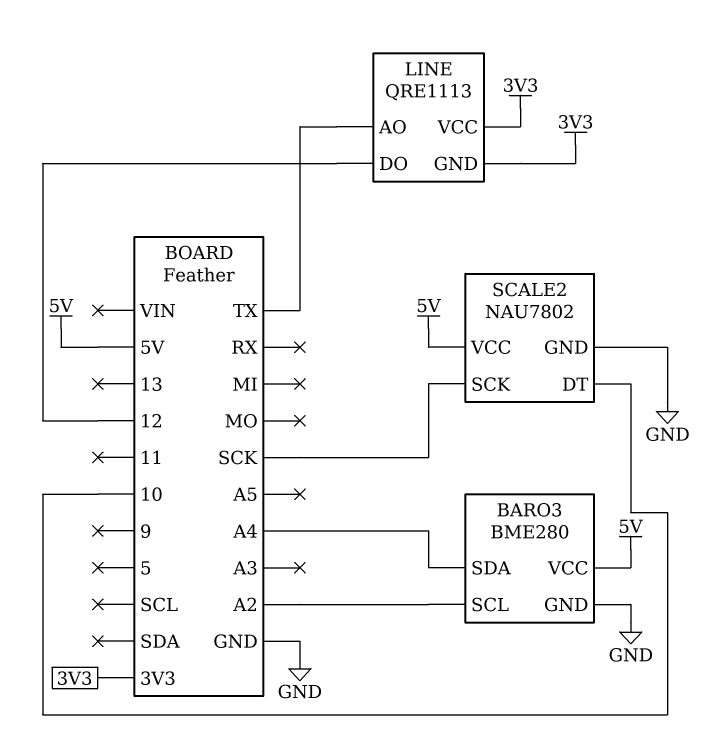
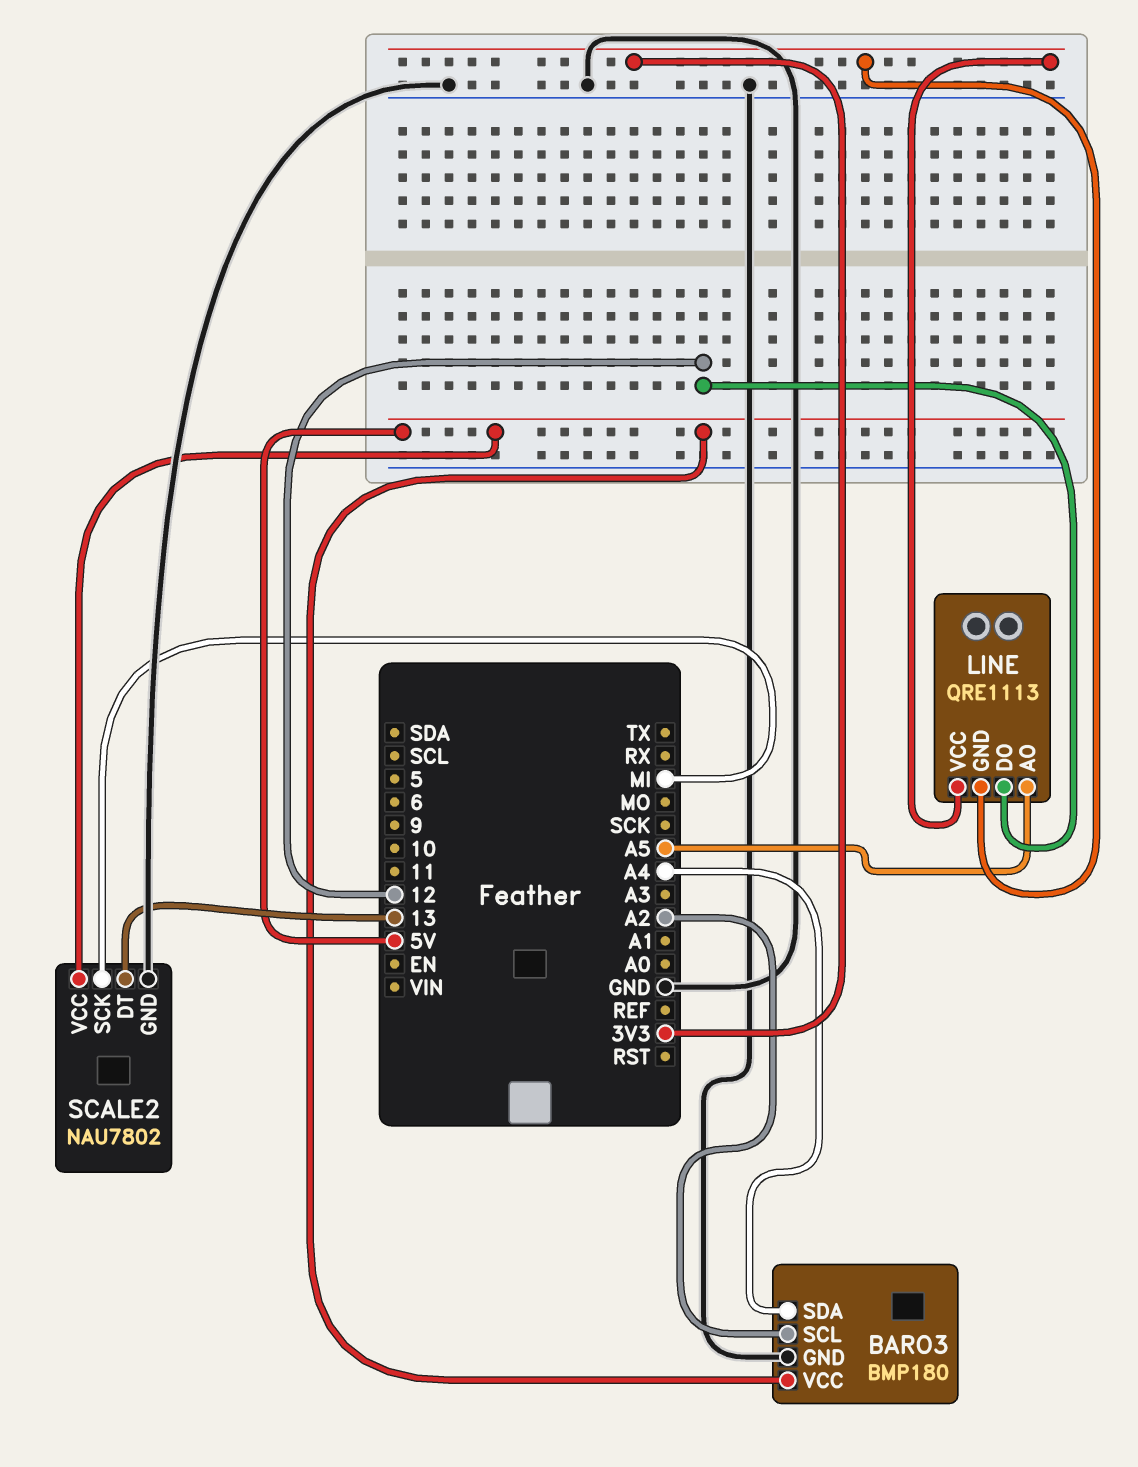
BARO3: BME280 -> BMP180
LINE pin AO: TX -> A5
SCALE2 pin DT: 10 -> 13
SCALE2 pin SCK: SCK -> MI

